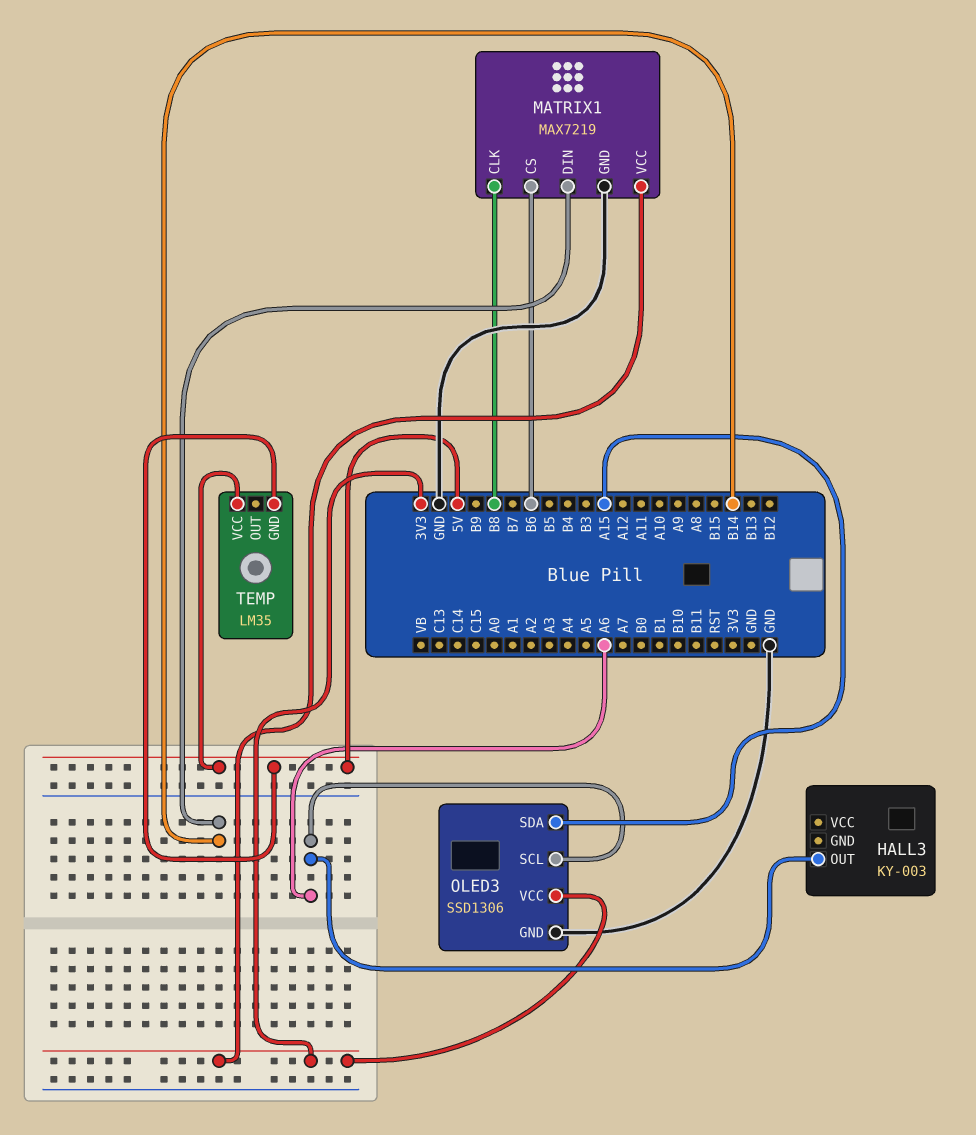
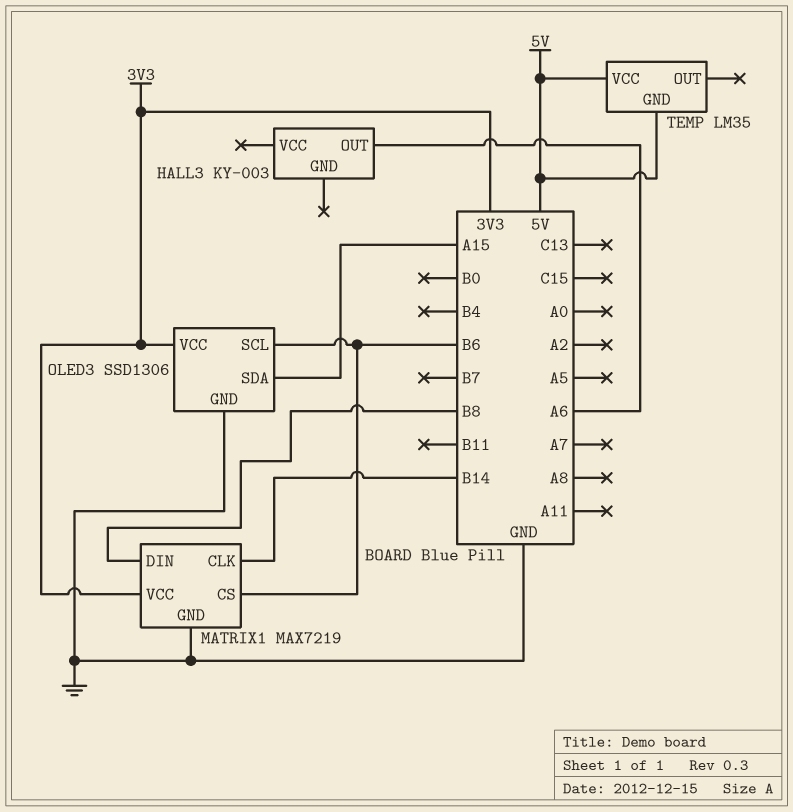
MATRIX1 pin CLK: B8 -> B14
MATRIX1 pin DIN: B14 -> B8
OLED3 pin SCL: A6 -> B6

